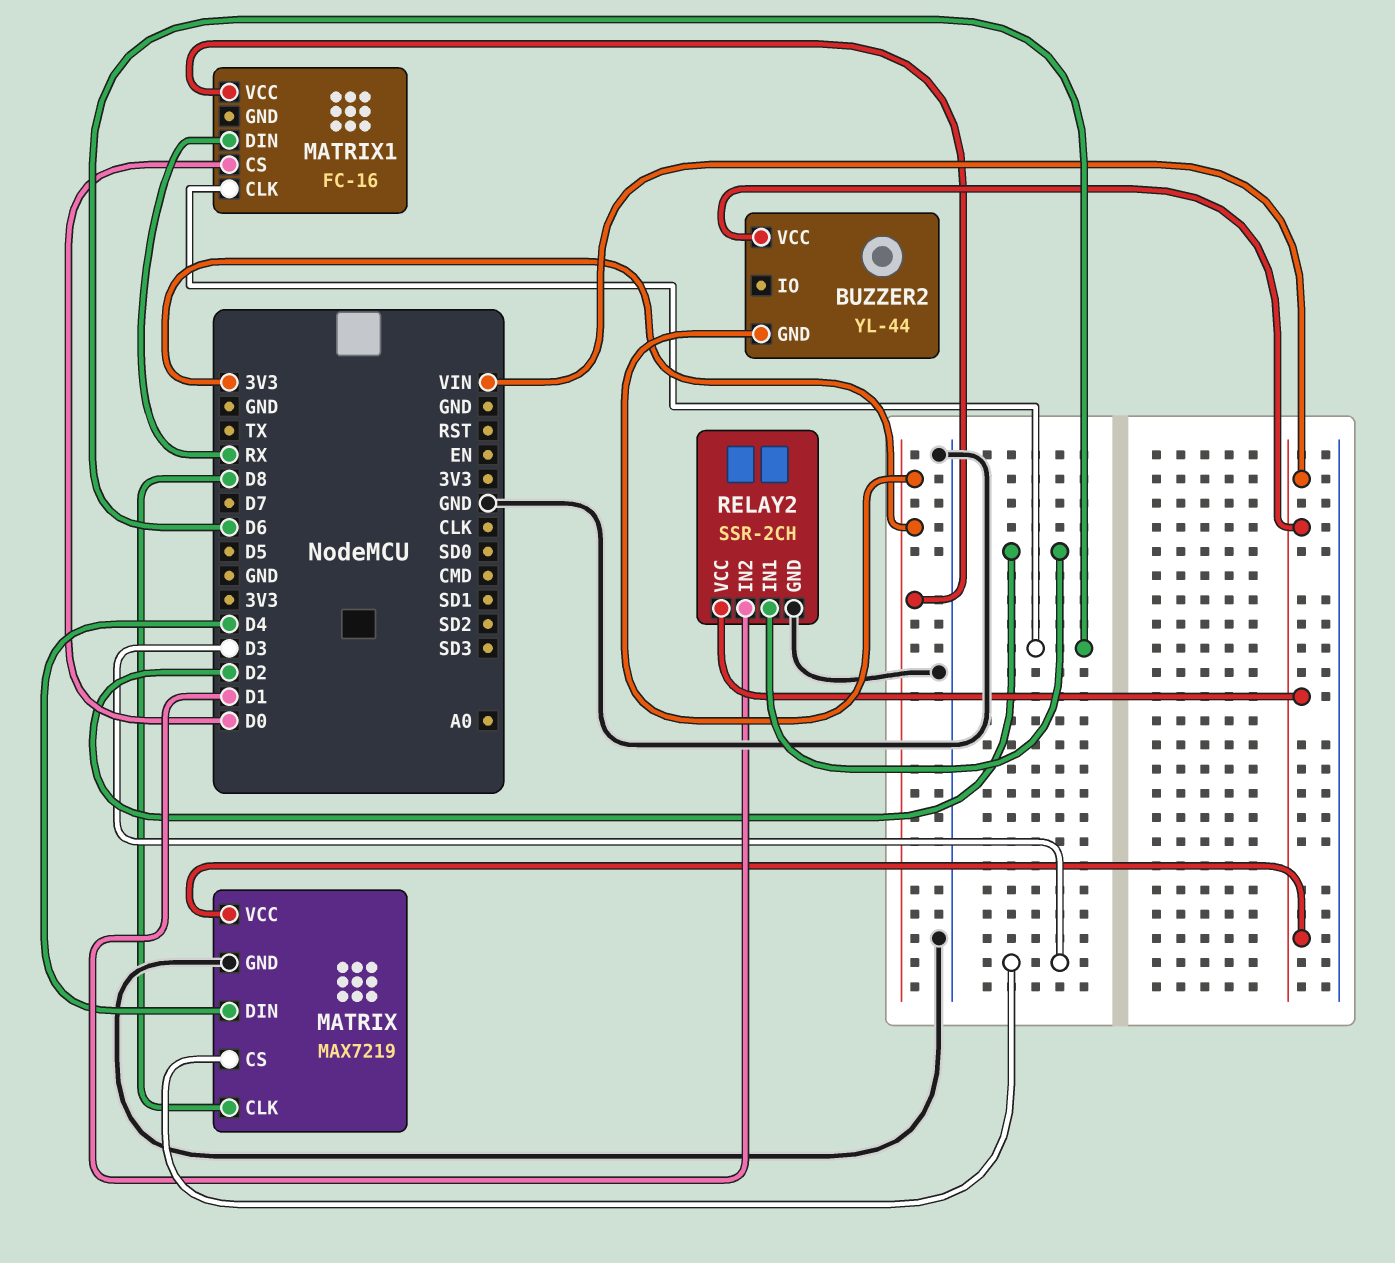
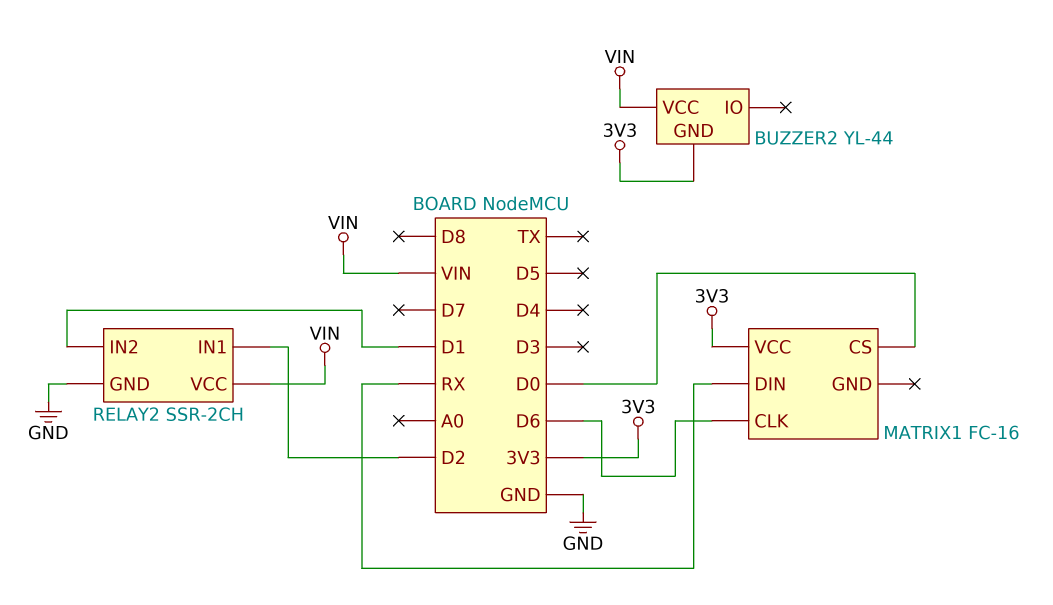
MATRIX: MAX7219 -> none
MATRIX pin CLK: D8 -> none
MATRIX pin CS: D3 -> none
MATRIX pin DIN: D4 -> none
MATRIX pin GND: GND -> none
MATRIX pin VCC: VIN -> none

